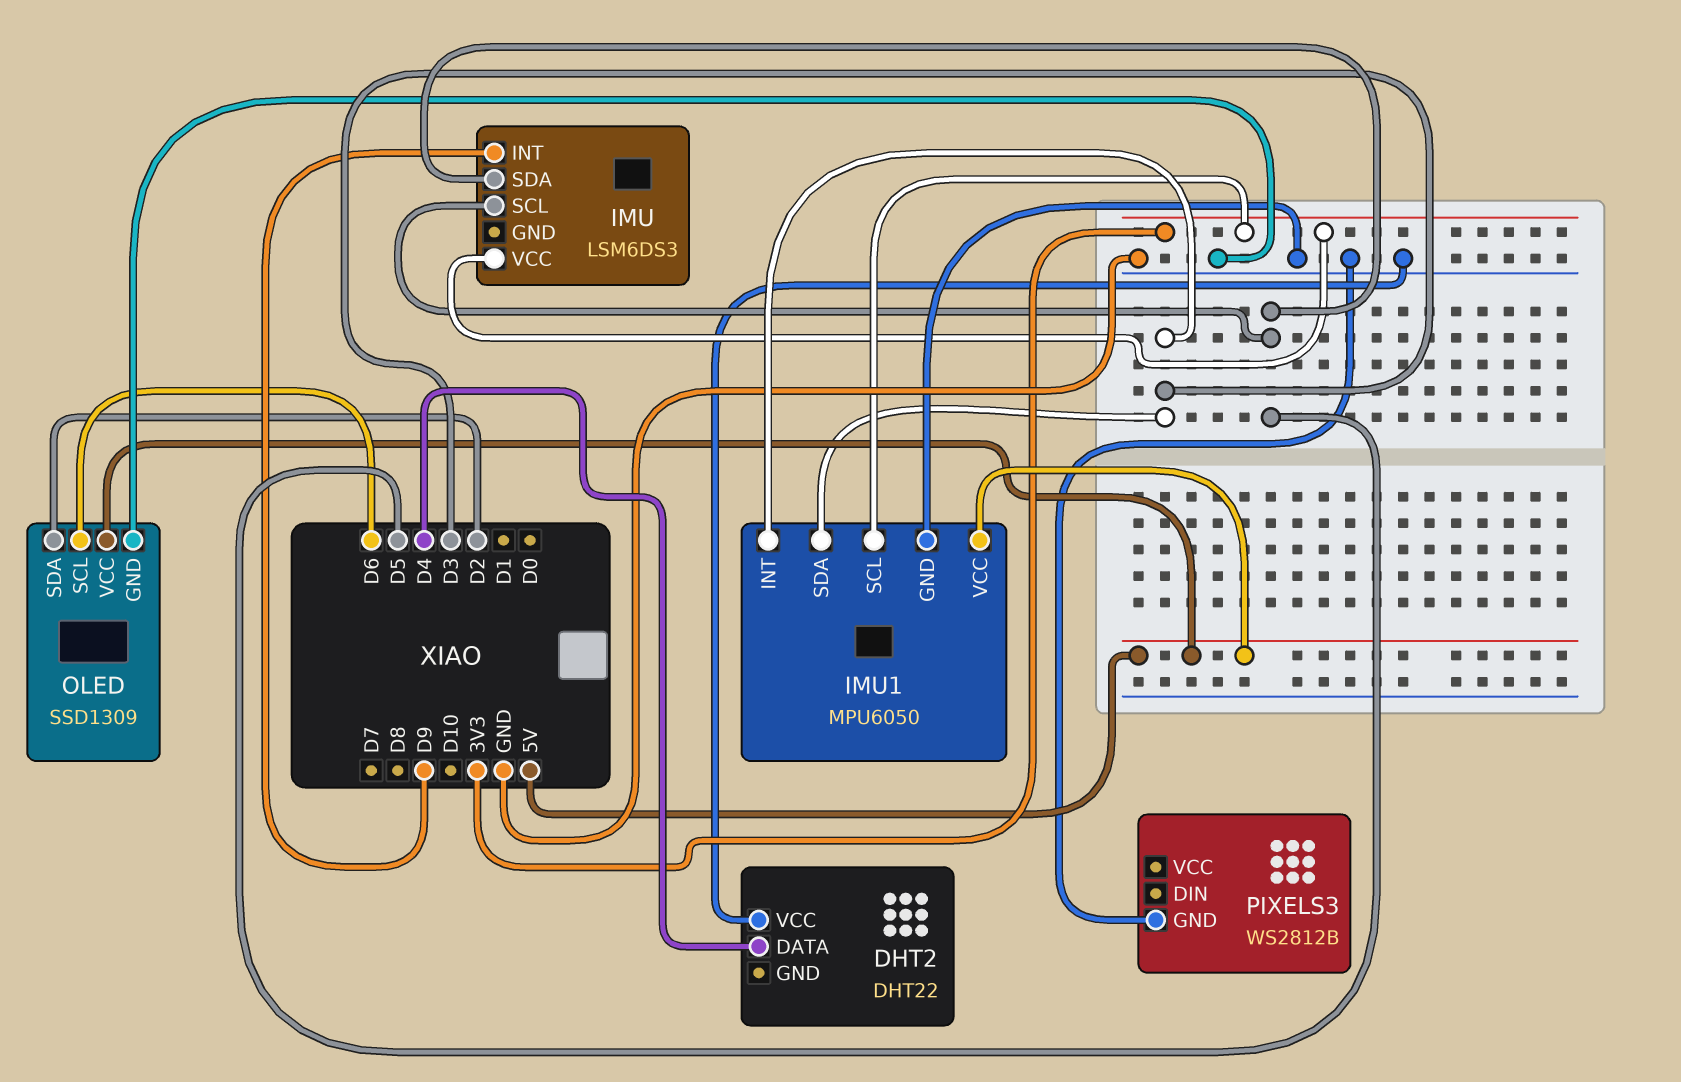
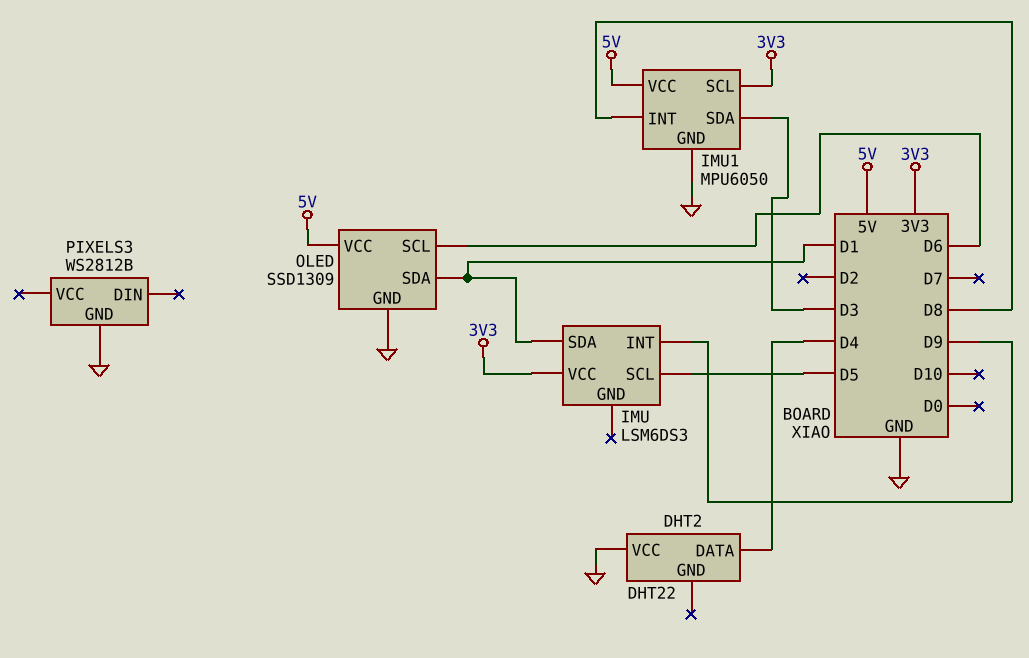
IMU pin SDA: D5 -> D1
IMU1 pin INT: D3 -> D8
OLED pin SDA: D2 -> D1

